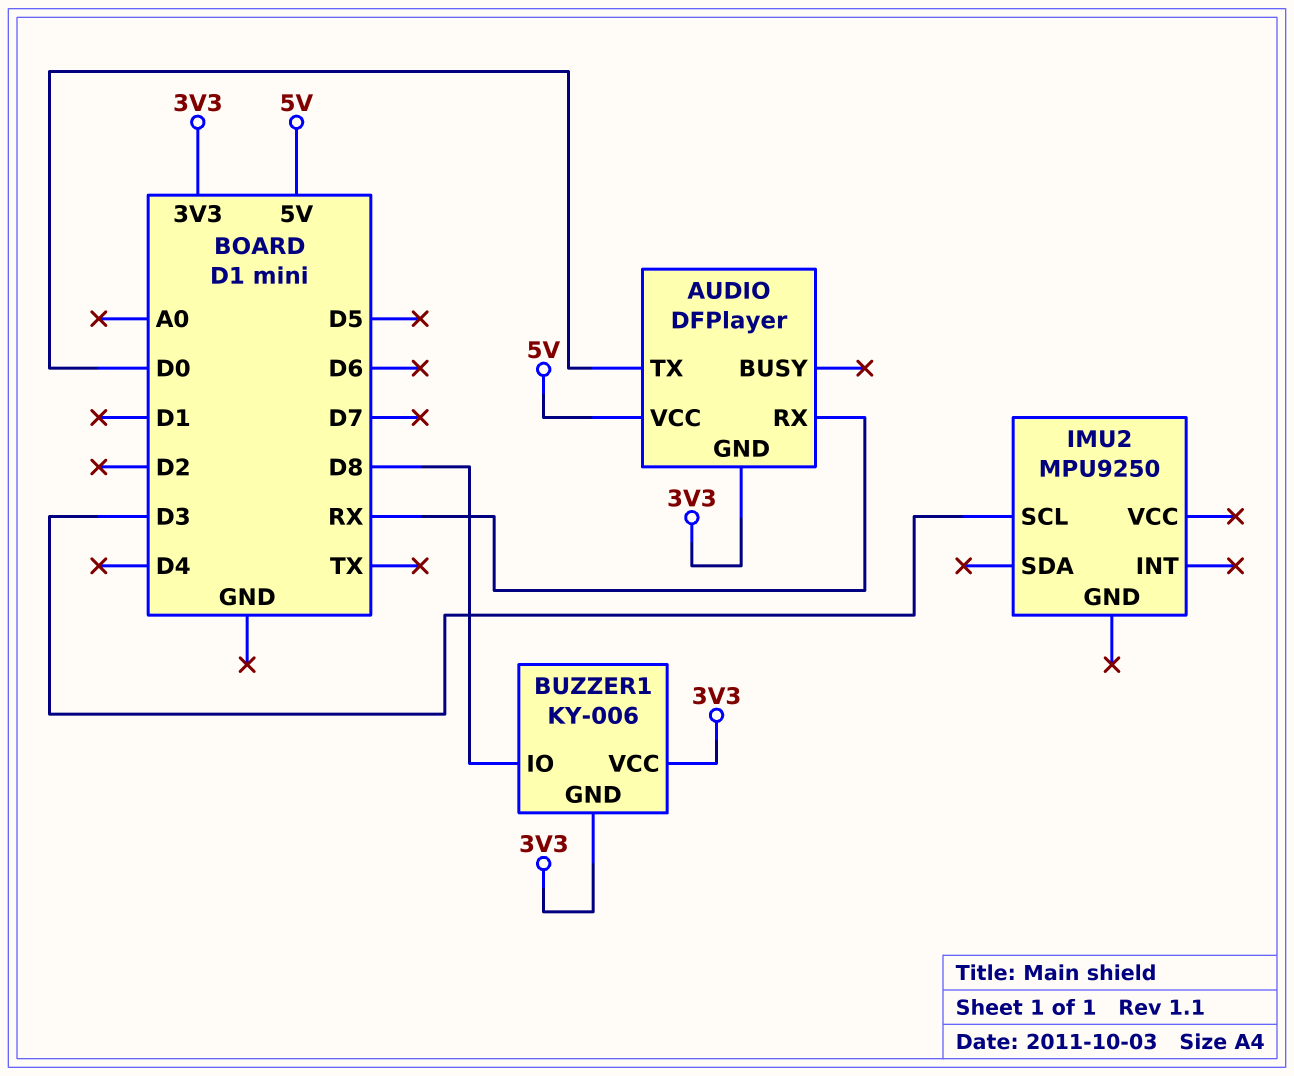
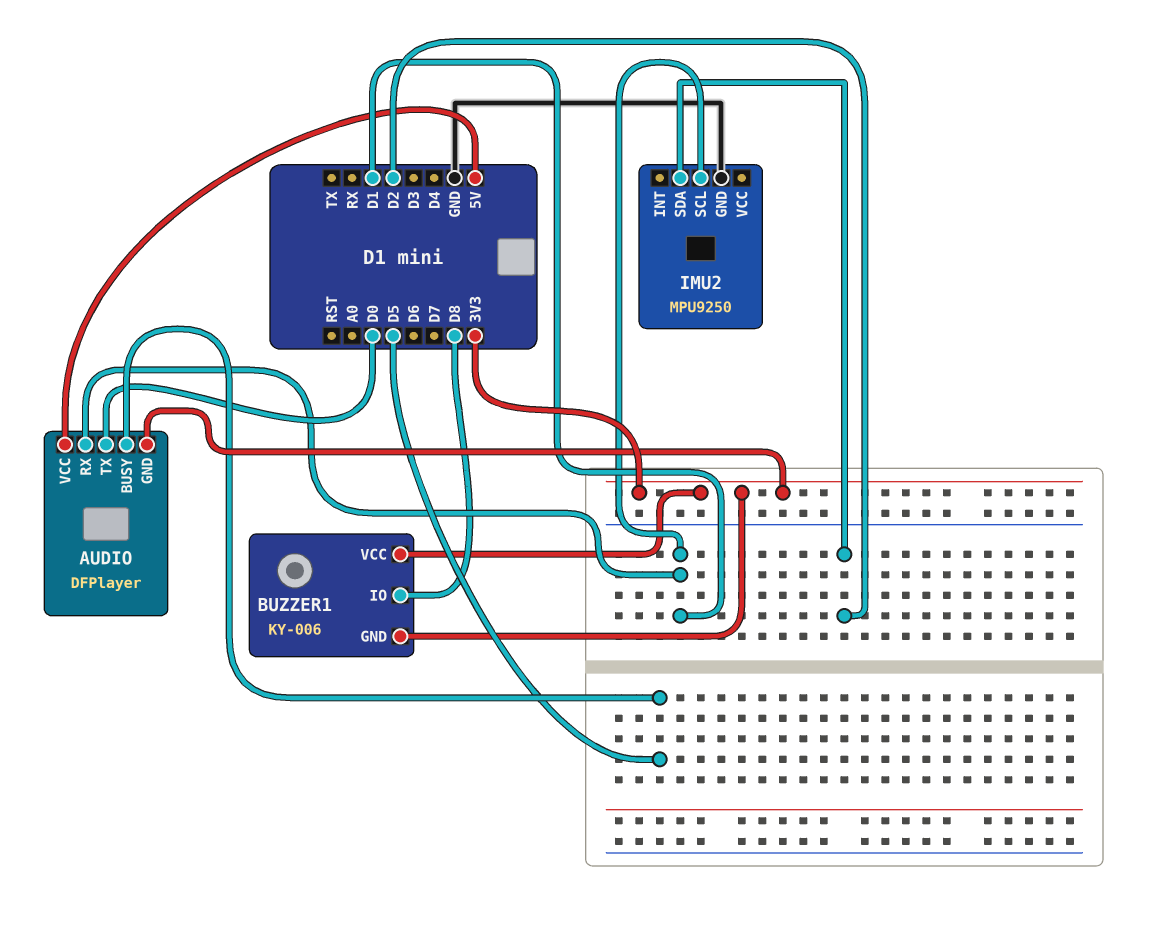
AUDIO pin BUSY: none -> D5
AUDIO pin RX: RX -> D1
IMU2 pin GND: none -> GND
IMU2 pin SCL: D3 -> D1
IMU2 pin SDA: none -> D2

